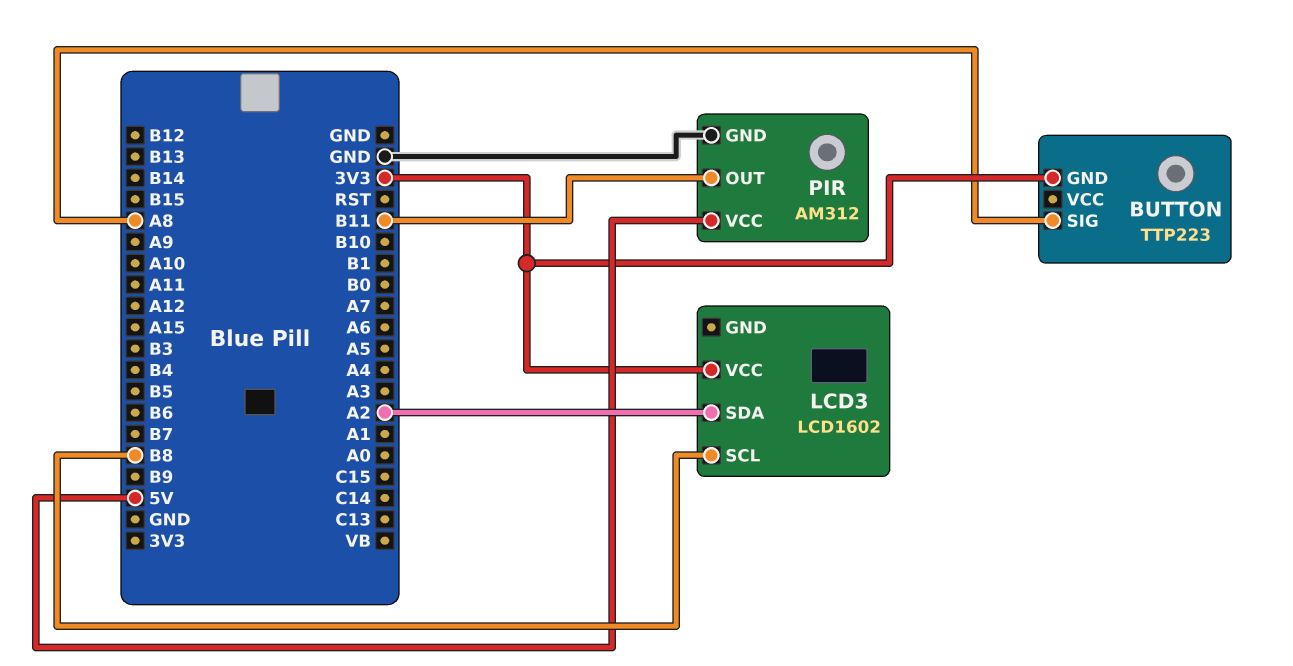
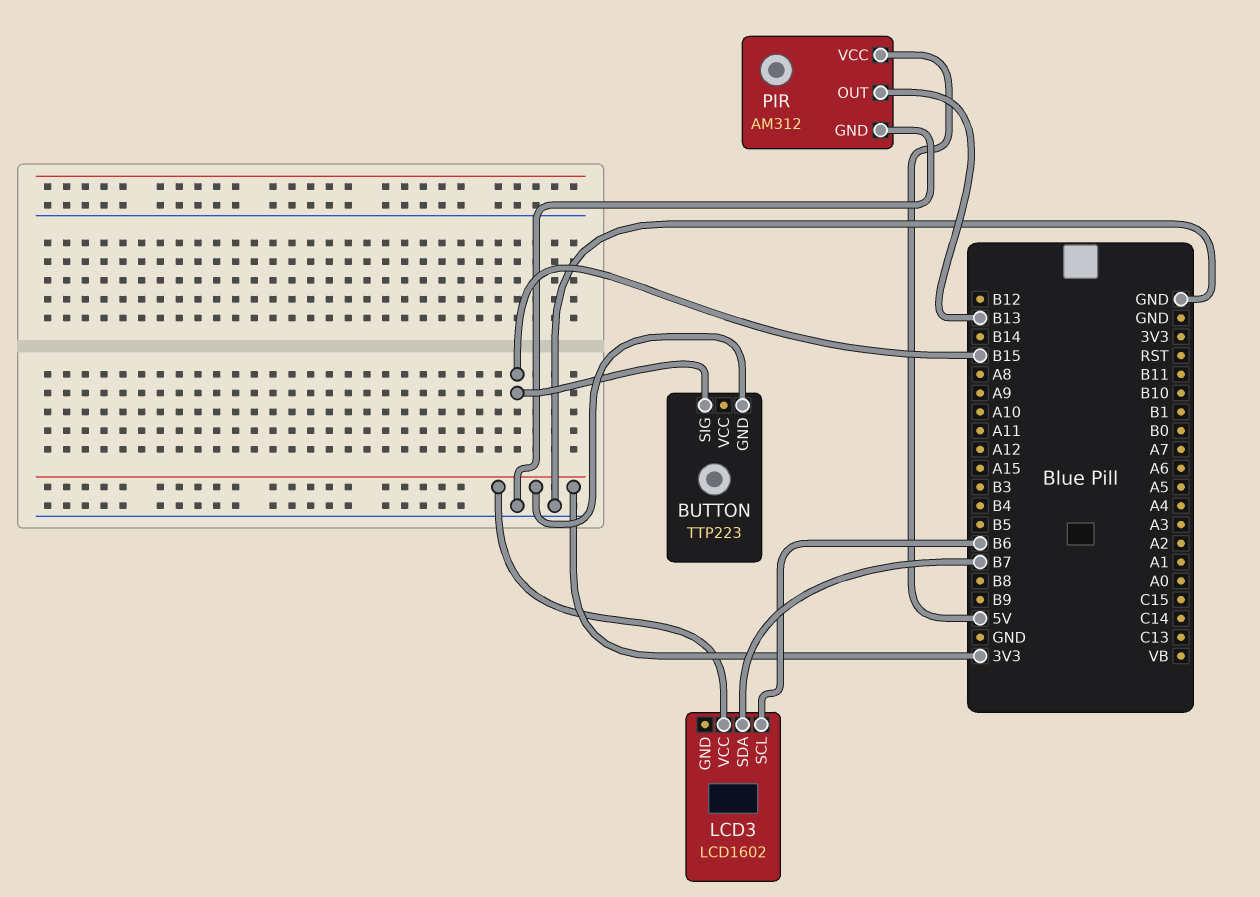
BUTTON pin SIG: A8 -> B15
LCD3 pin SCL: B8 -> B6
LCD3 pin SDA: A2 -> B7
PIR pin OUT: B11 -> B13

